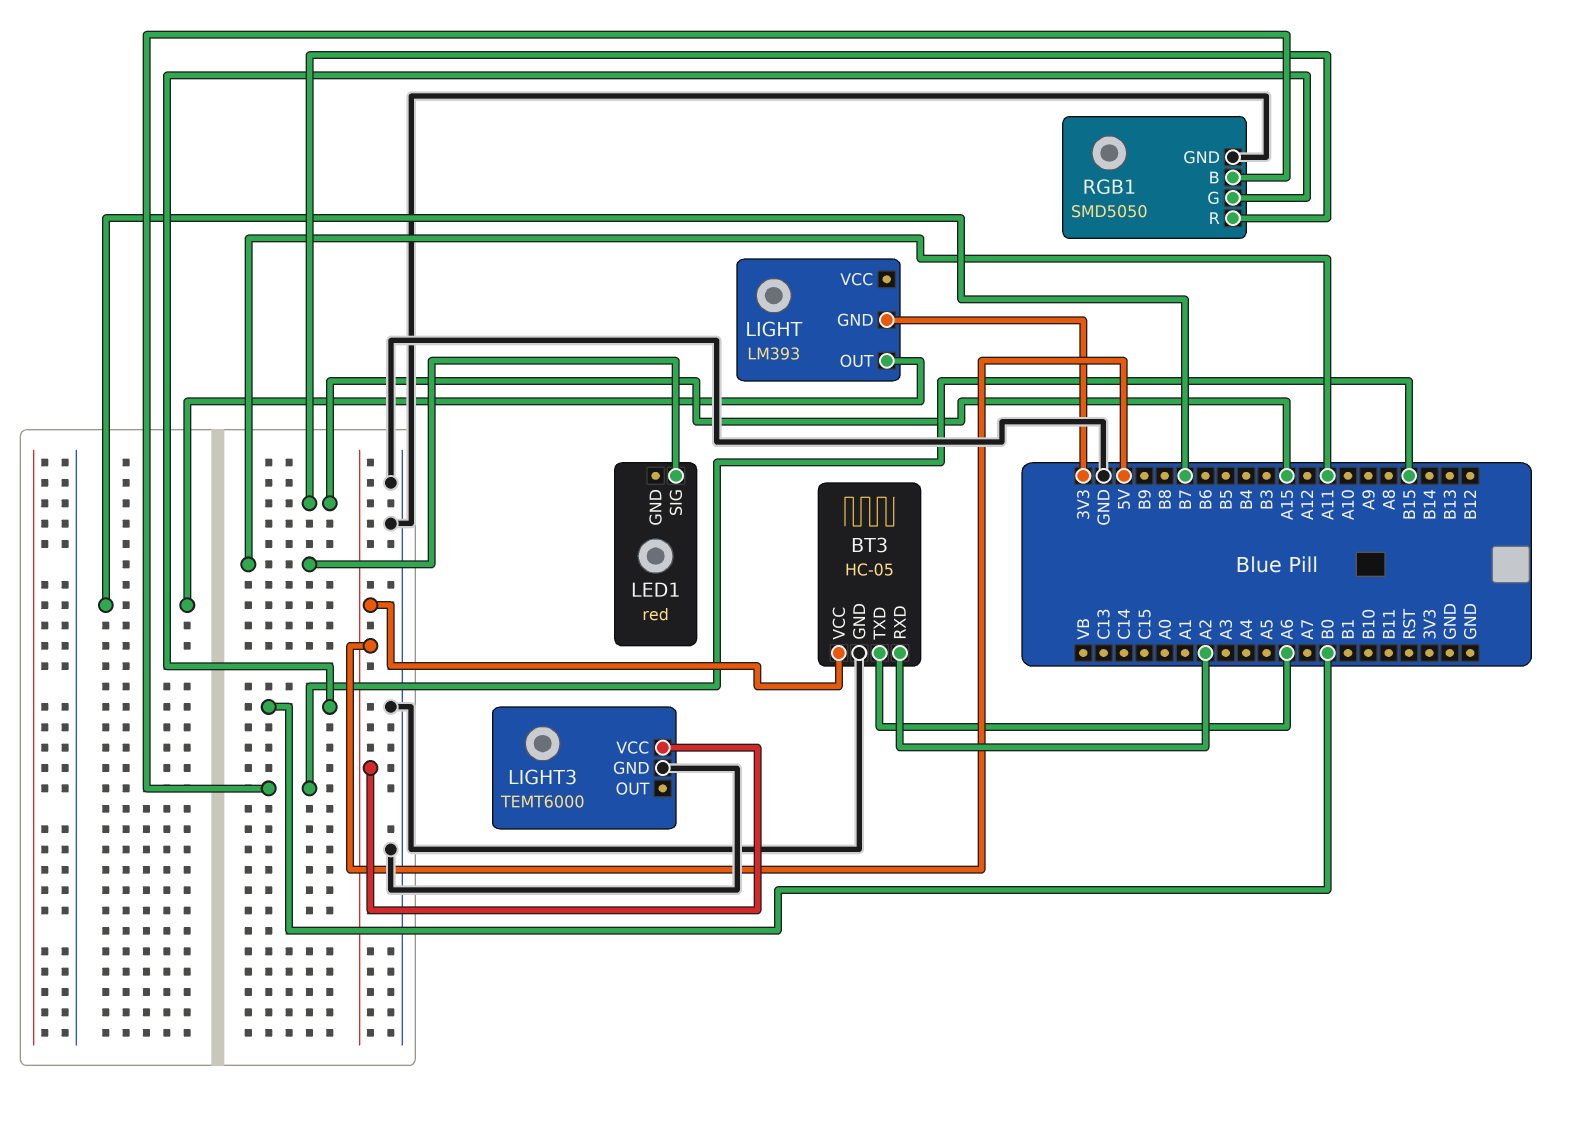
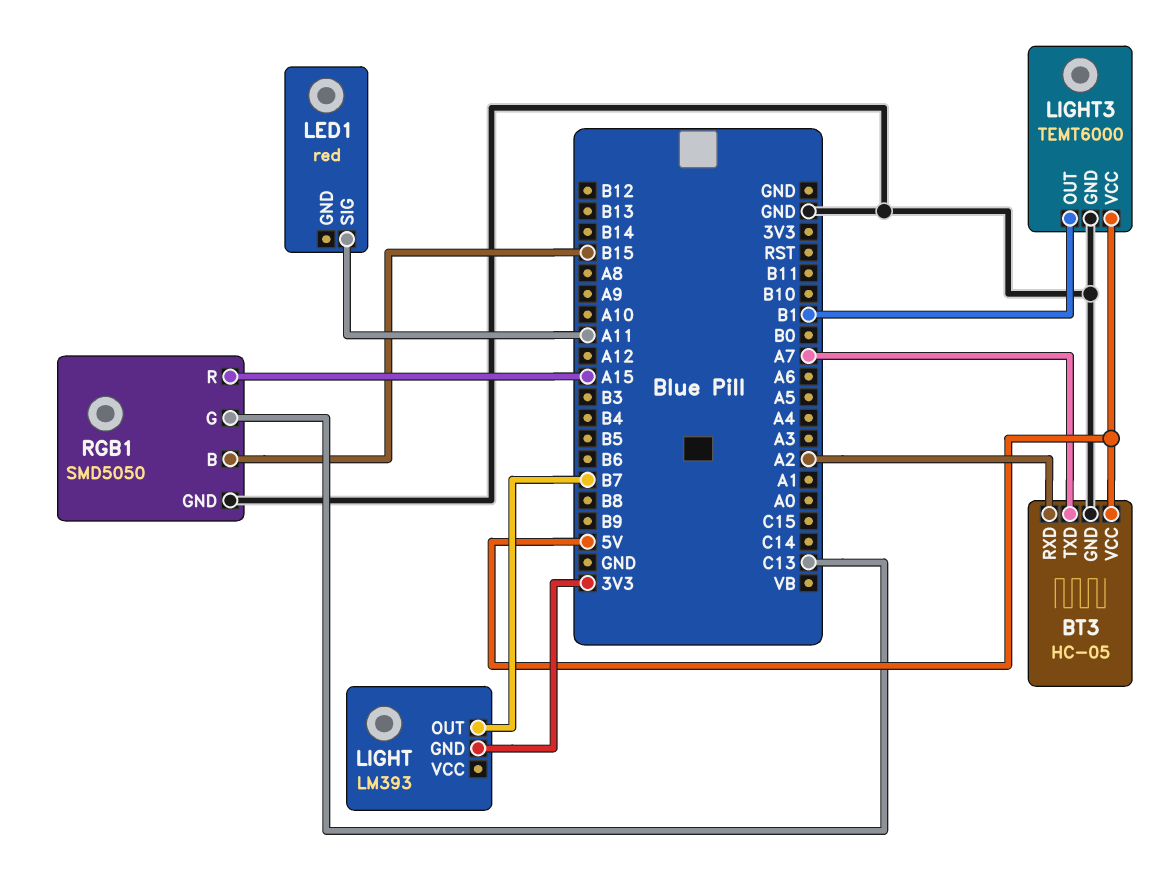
BT3 pin TXD: A6 -> A7
LIGHT3 pin OUT: none -> B1
RGB1 pin G: B0 -> C13

